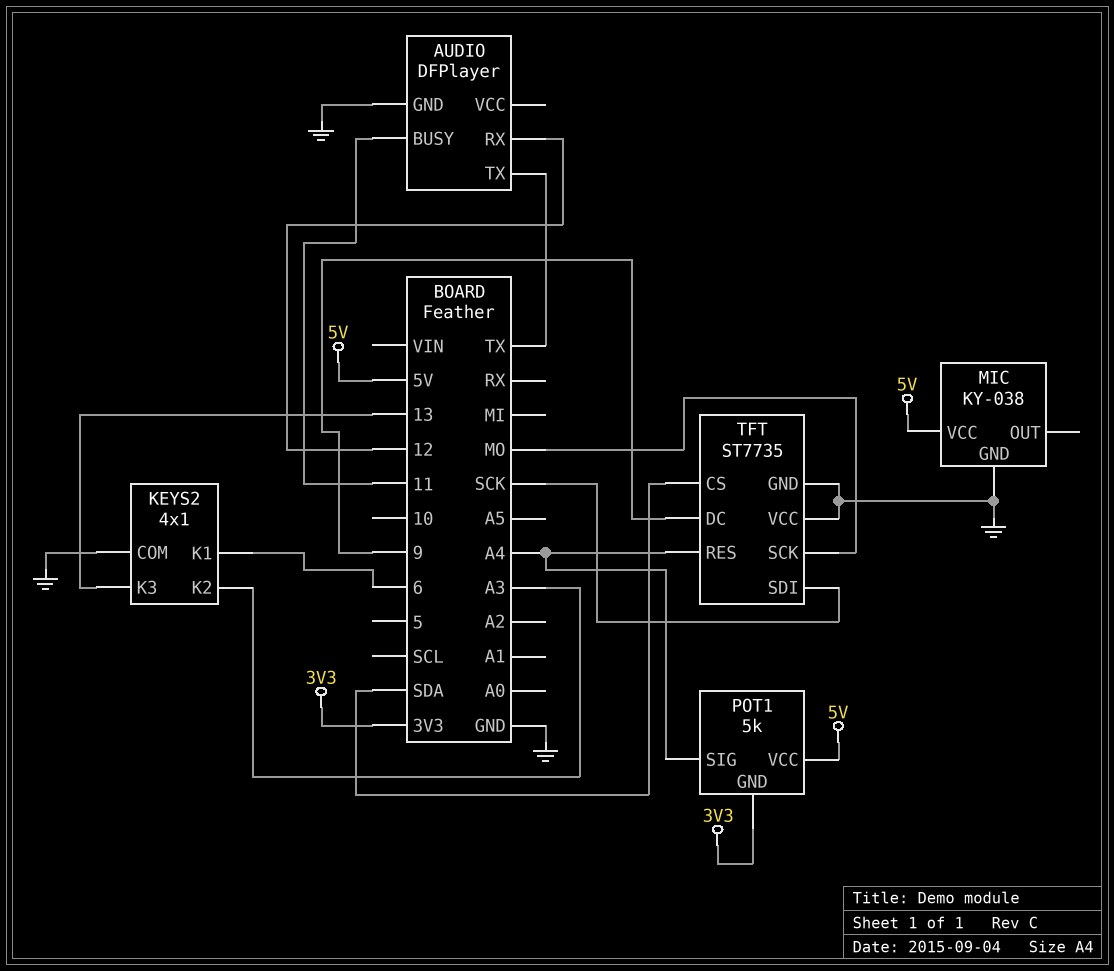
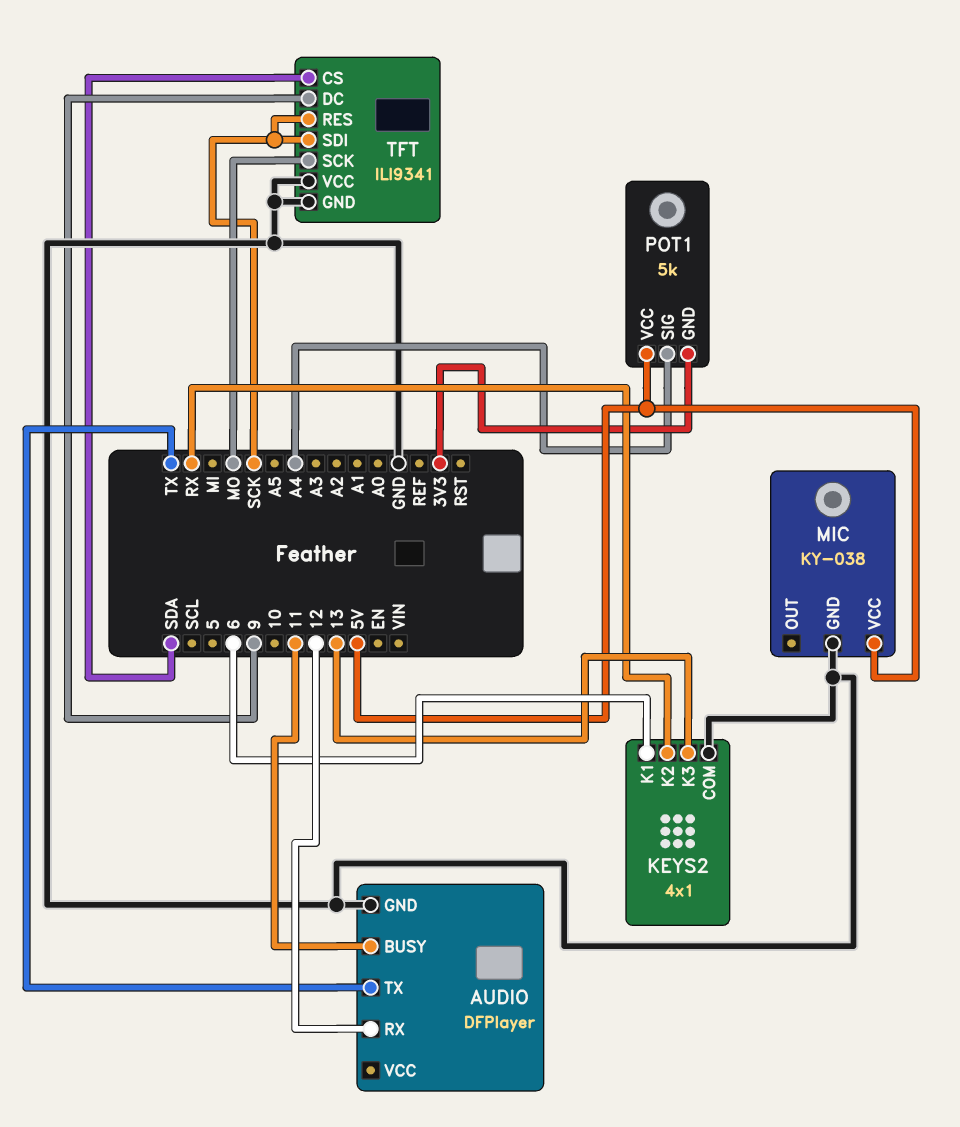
KEYS2 pin K2: A3 -> RX
TFT: ST7735 -> ILI9341
TFT pin RES: A4 -> SCK

